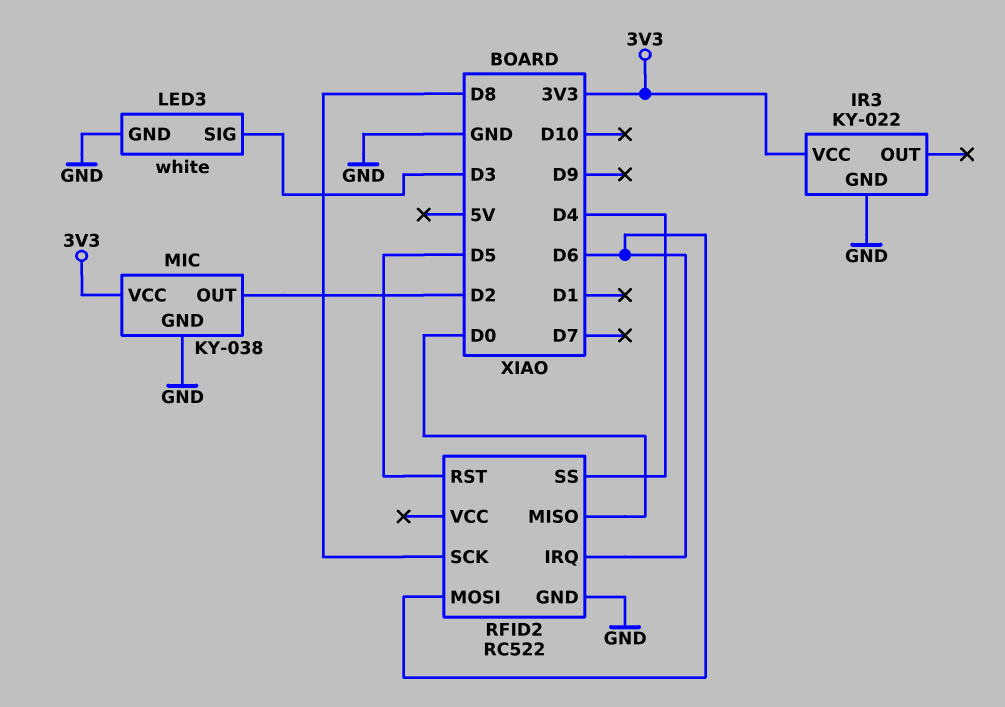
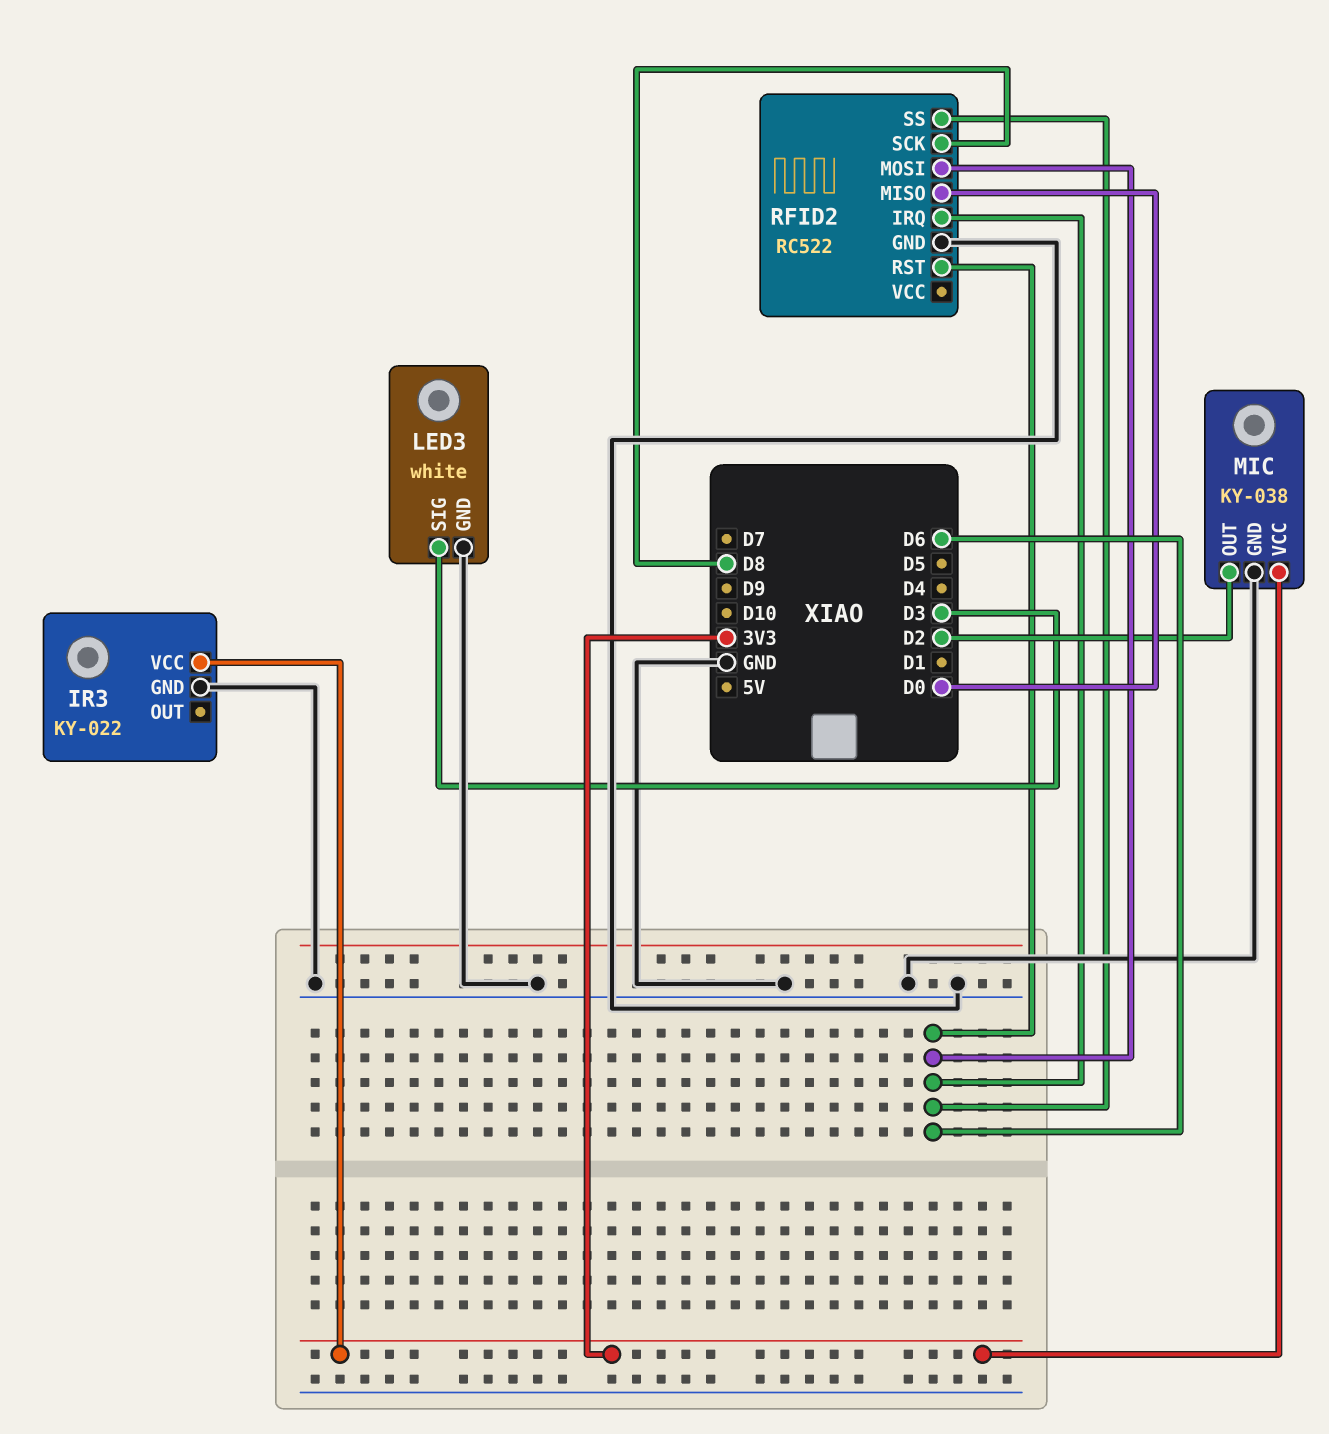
RFID2 pin RST: D5 -> D6
RFID2 pin SS: D4 -> D6

